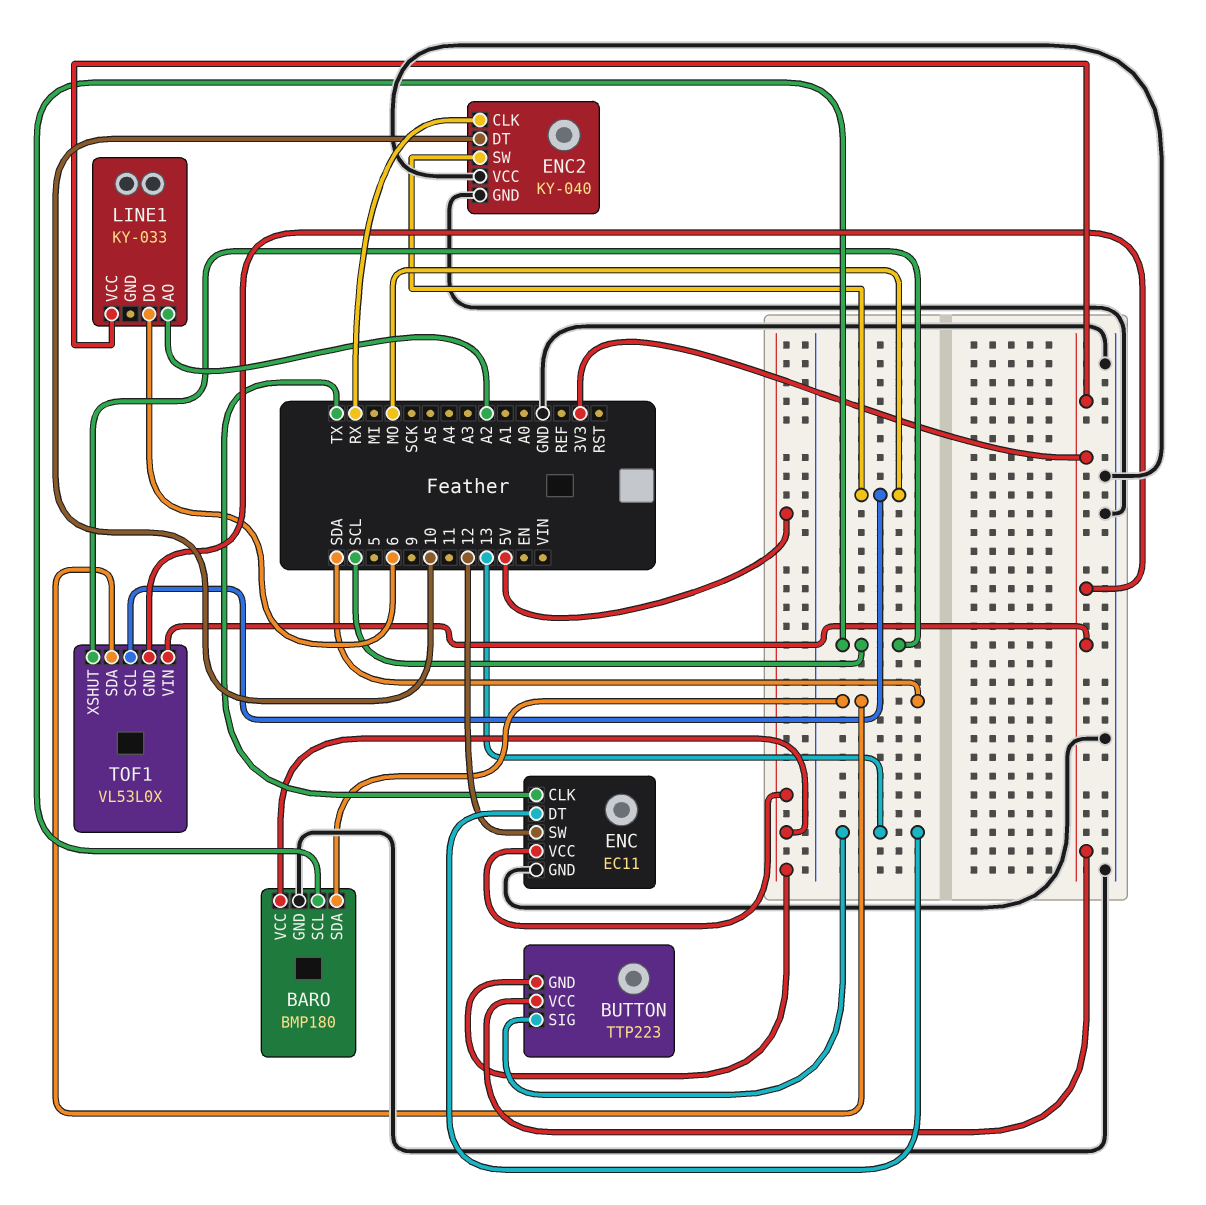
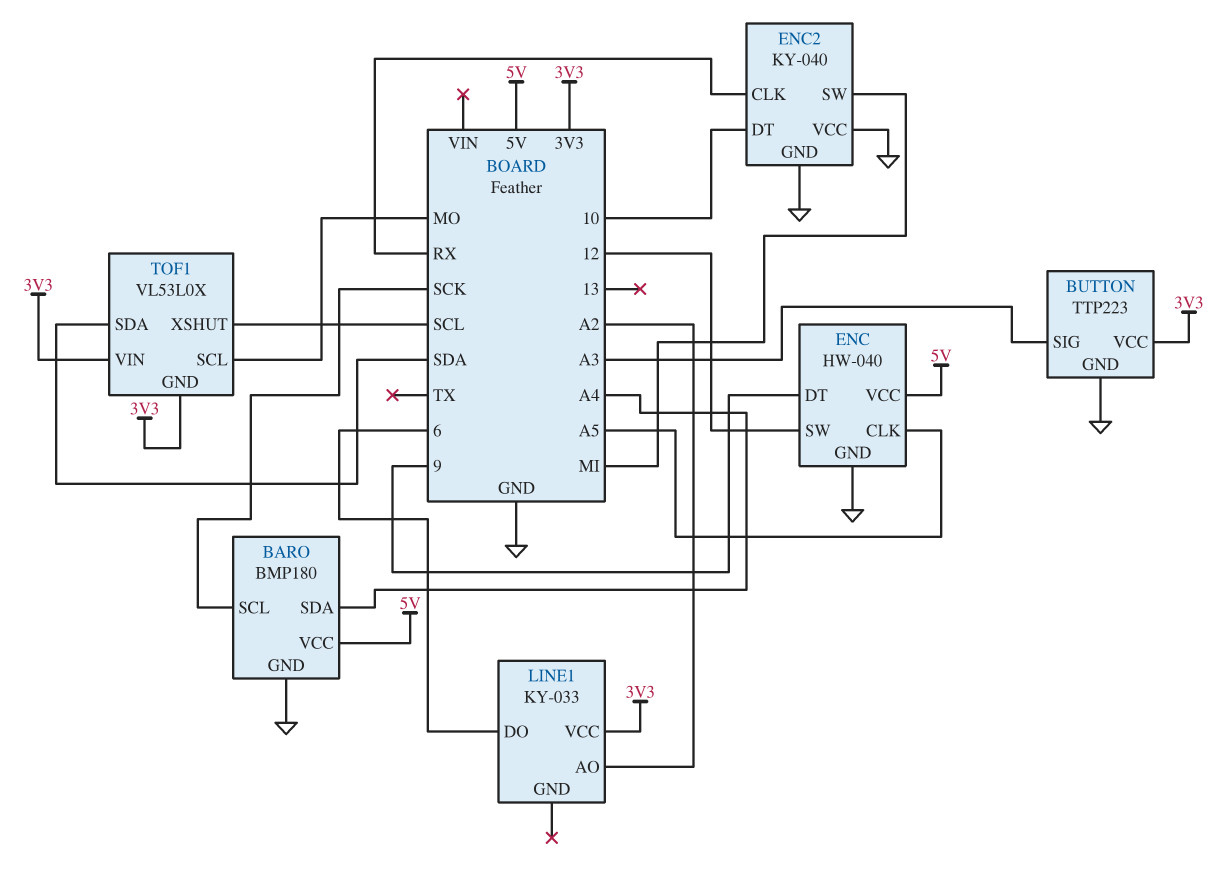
BARO pin SCL: SCL -> SCK
BARO pin SDA: SDA -> A4
BUTTON pin GND: 5V -> GND
BUTTON pin SIG: 13 -> A3
ENC: EC11 -> HW-040
ENC pin CLK: TX -> A5
ENC pin DT: 13 -> 9
ENC2 pin SW: MO -> MI

